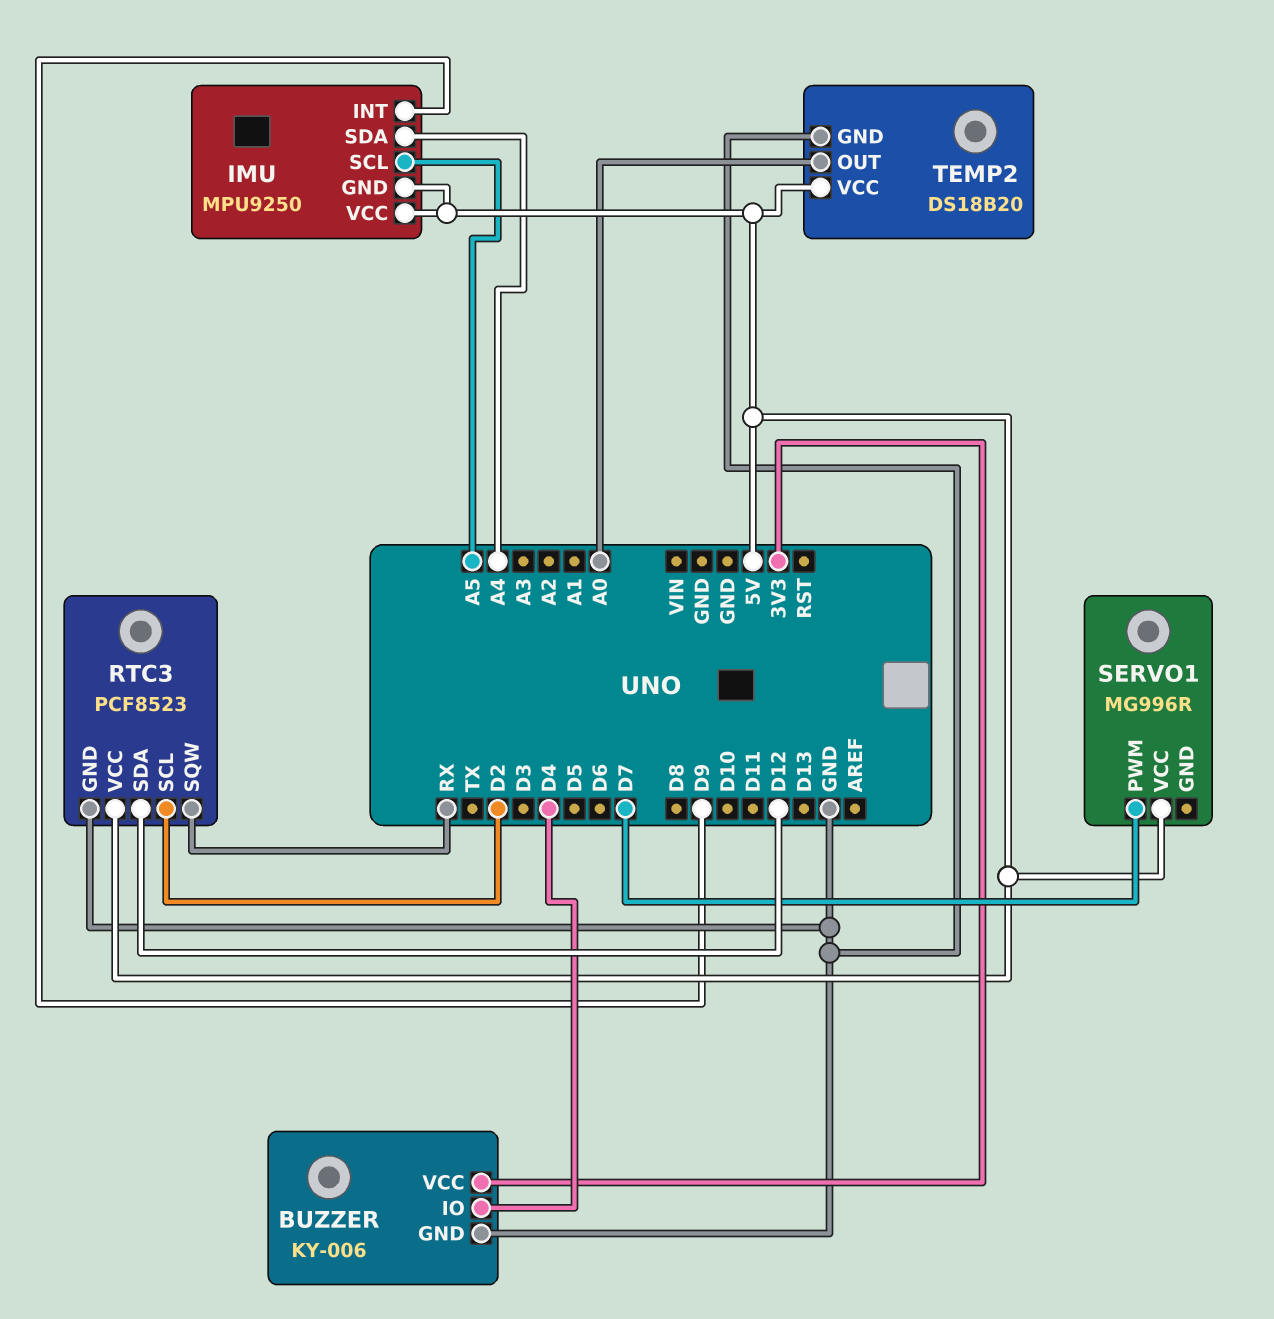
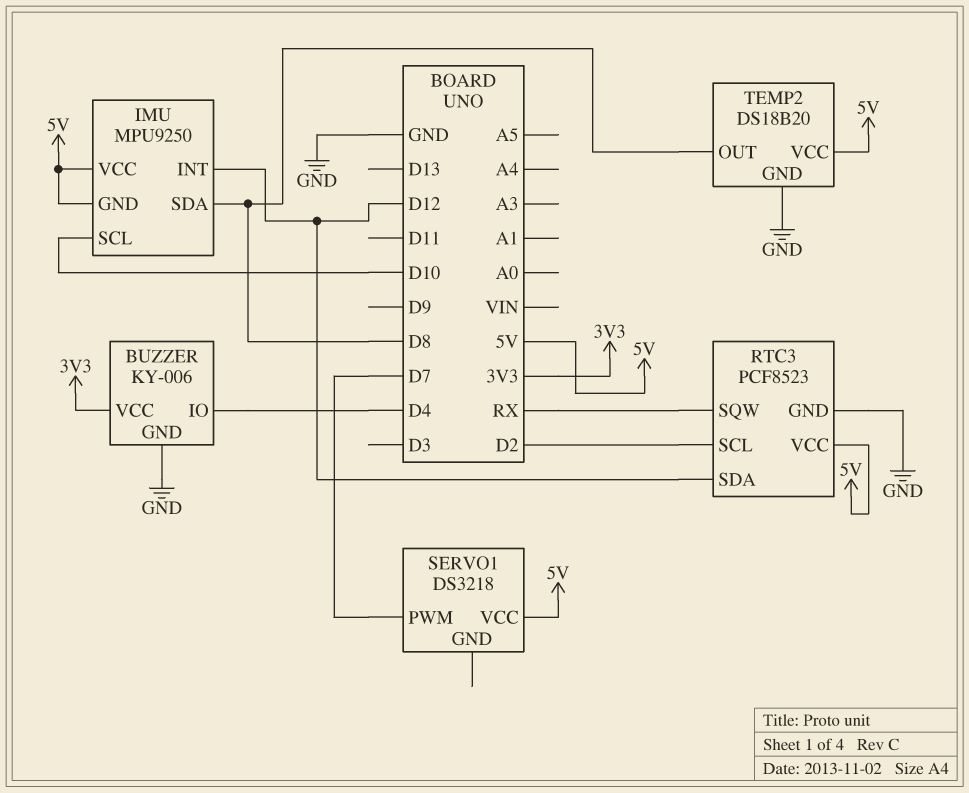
IMU pin INT: D9 -> D12
IMU pin SCL: A5 -> D10
IMU pin SDA: A4 -> D8
SERVO1: MG996R -> DS3218
TEMP2 pin OUT: A0 -> D8

